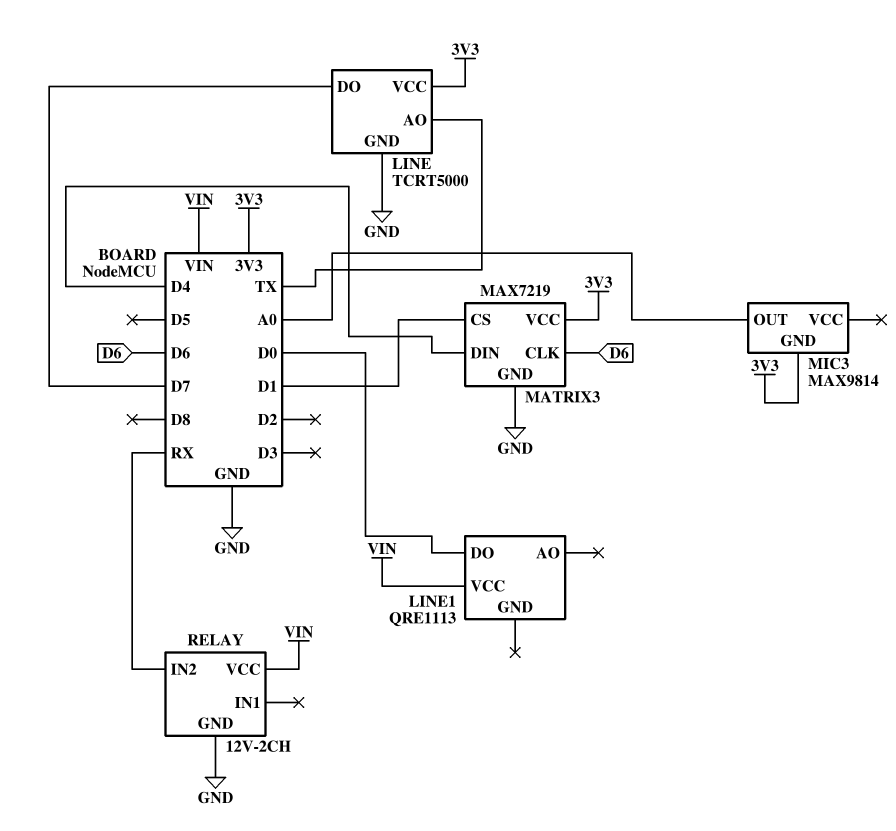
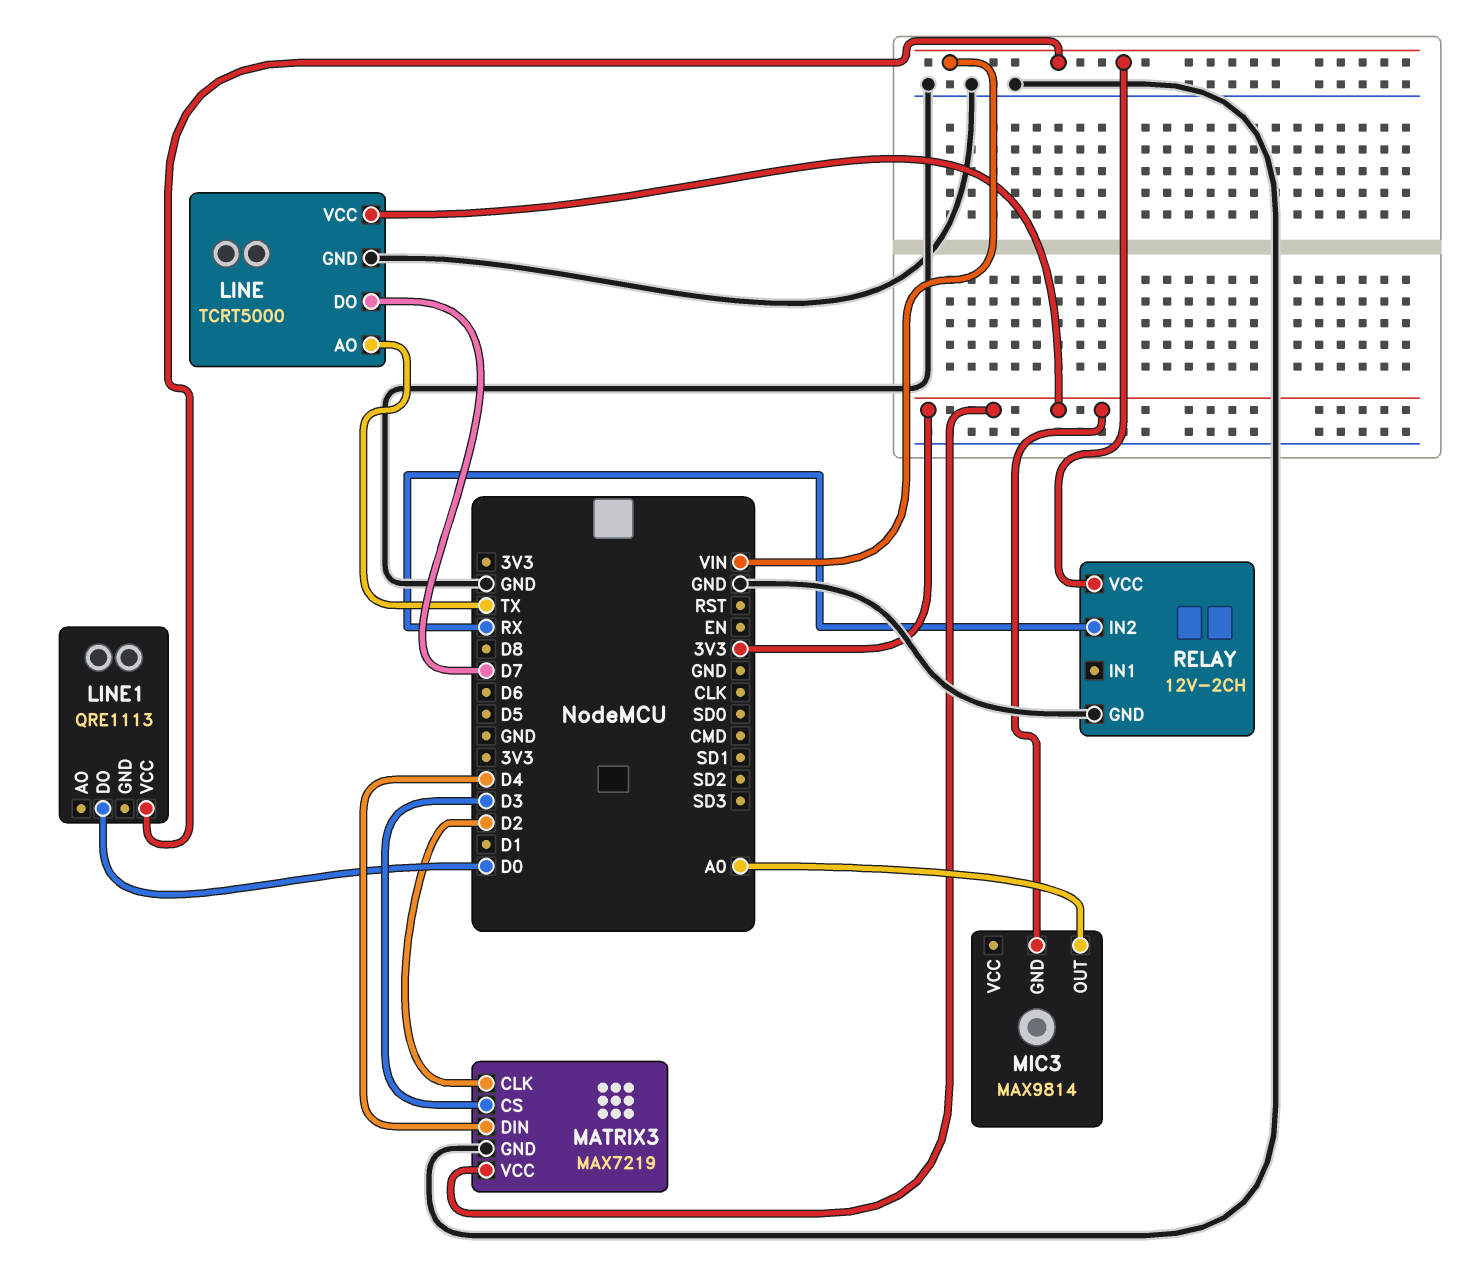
MATRIX3 pin CLK: D6 -> D2
MATRIX3 pin CS: D1 -> D3

